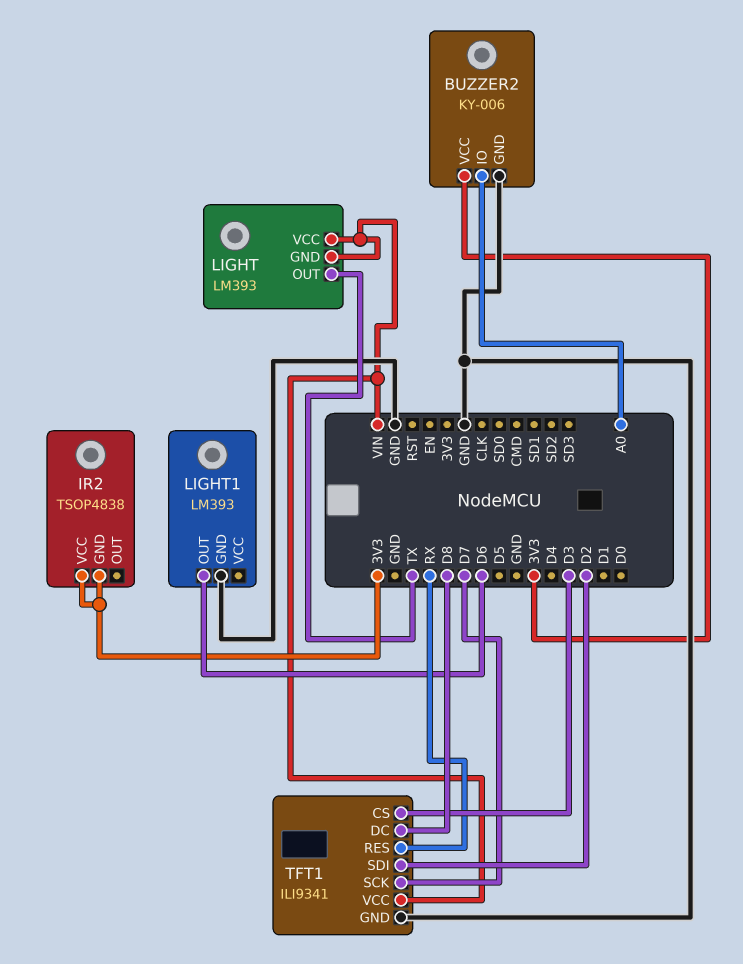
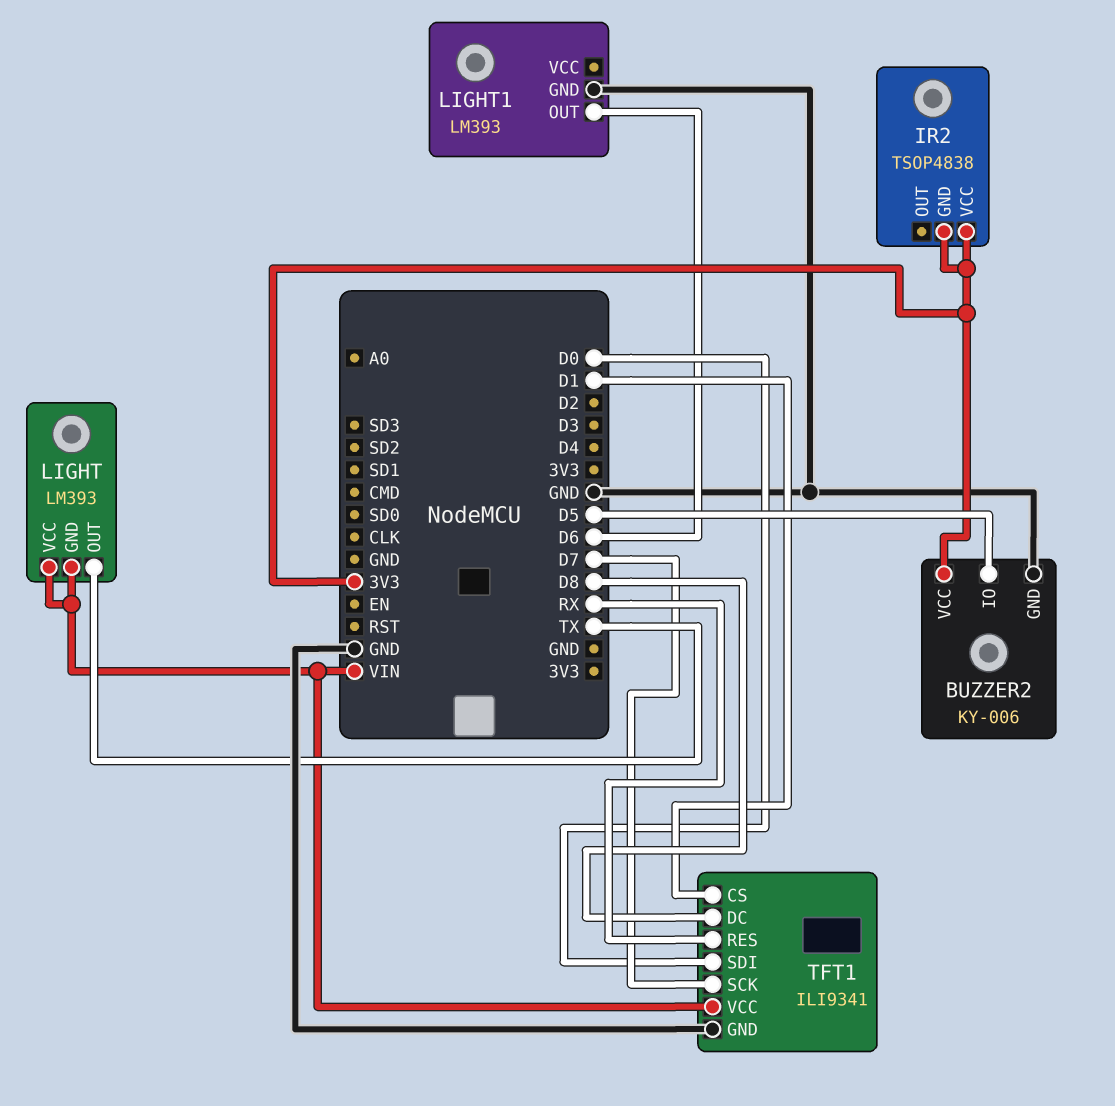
BUZZER2 pin IO: A0 -> D5
TFT1 pin CS: D3 -> D1
TFT1 pin SDI: D2 -> D0

